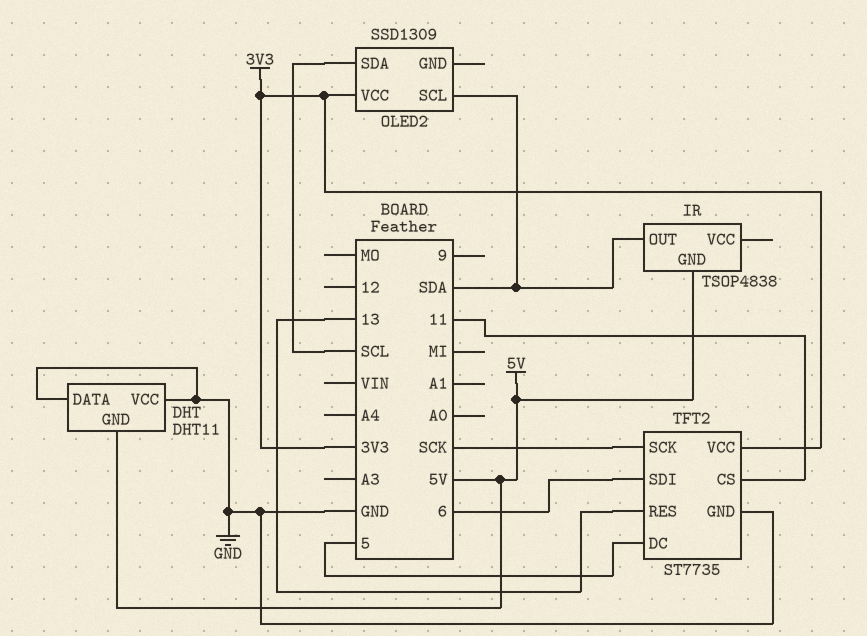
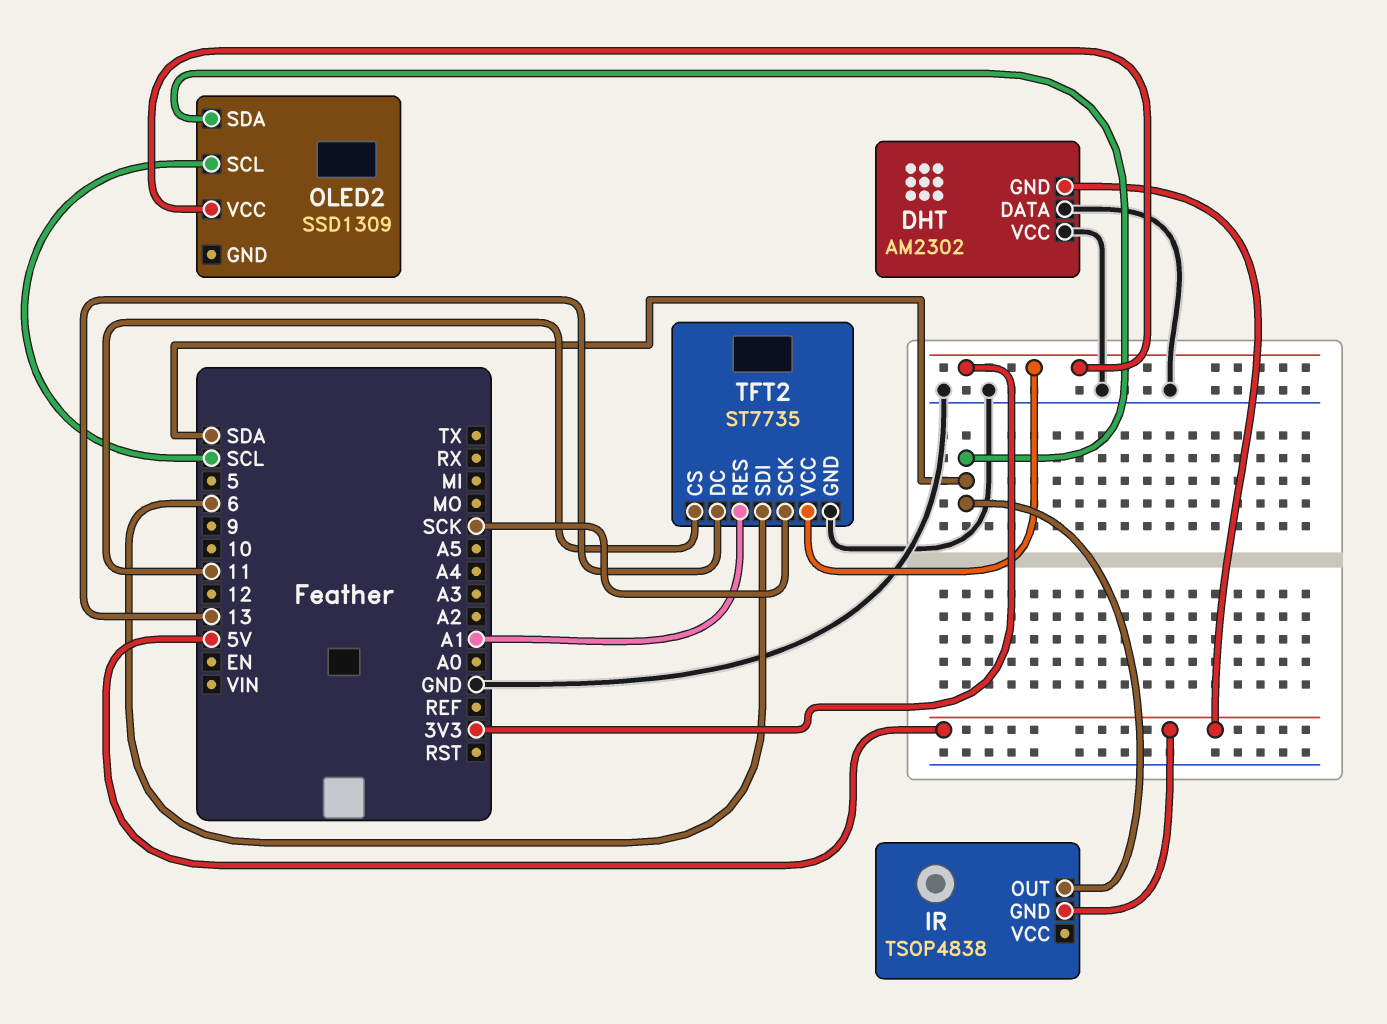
DHT: DHT11 -> AM2302
OLED2 pin SCL: SDA -> SCL
OLED2 pin SDA: SCL -> SDA
TFT2 pin DC: 5 -> 13
TFT2 pin RES: 13 -> A1

